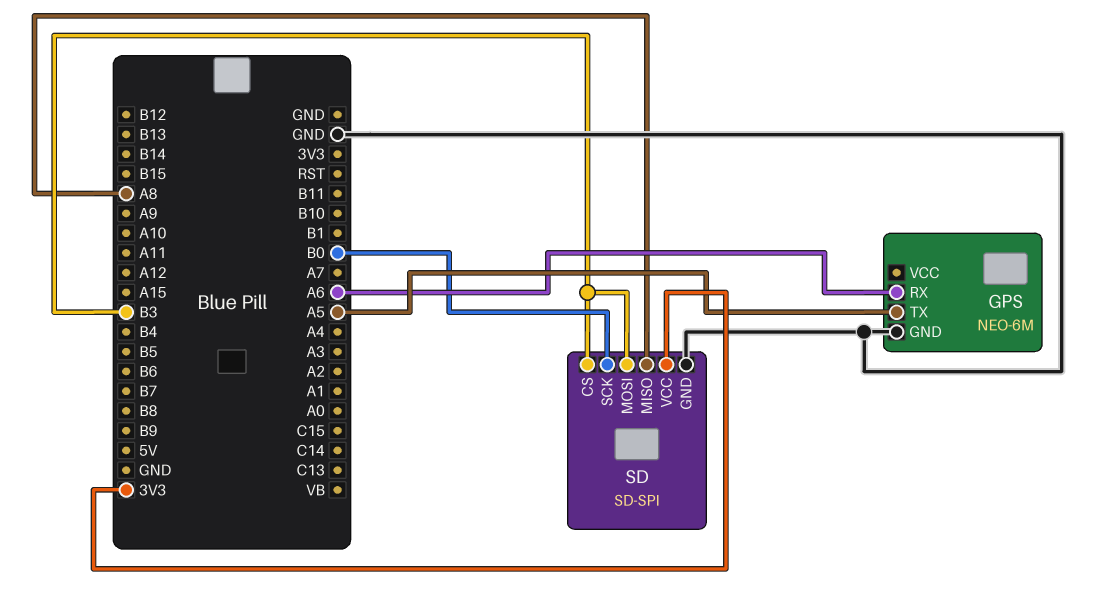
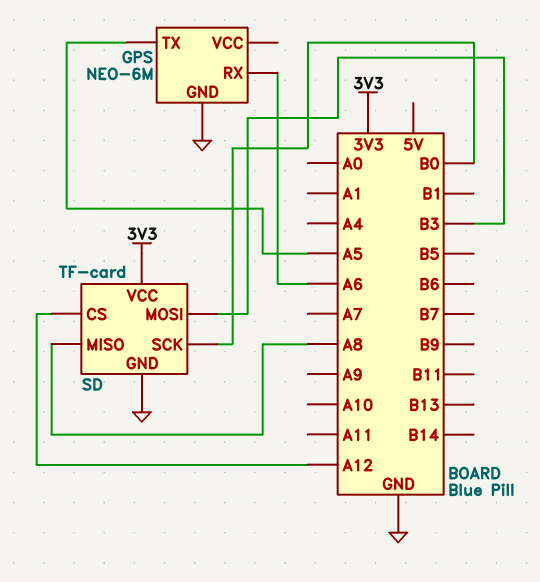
SD: SD-SPI -> TF-card
SD pin CS: B3 -> A12

